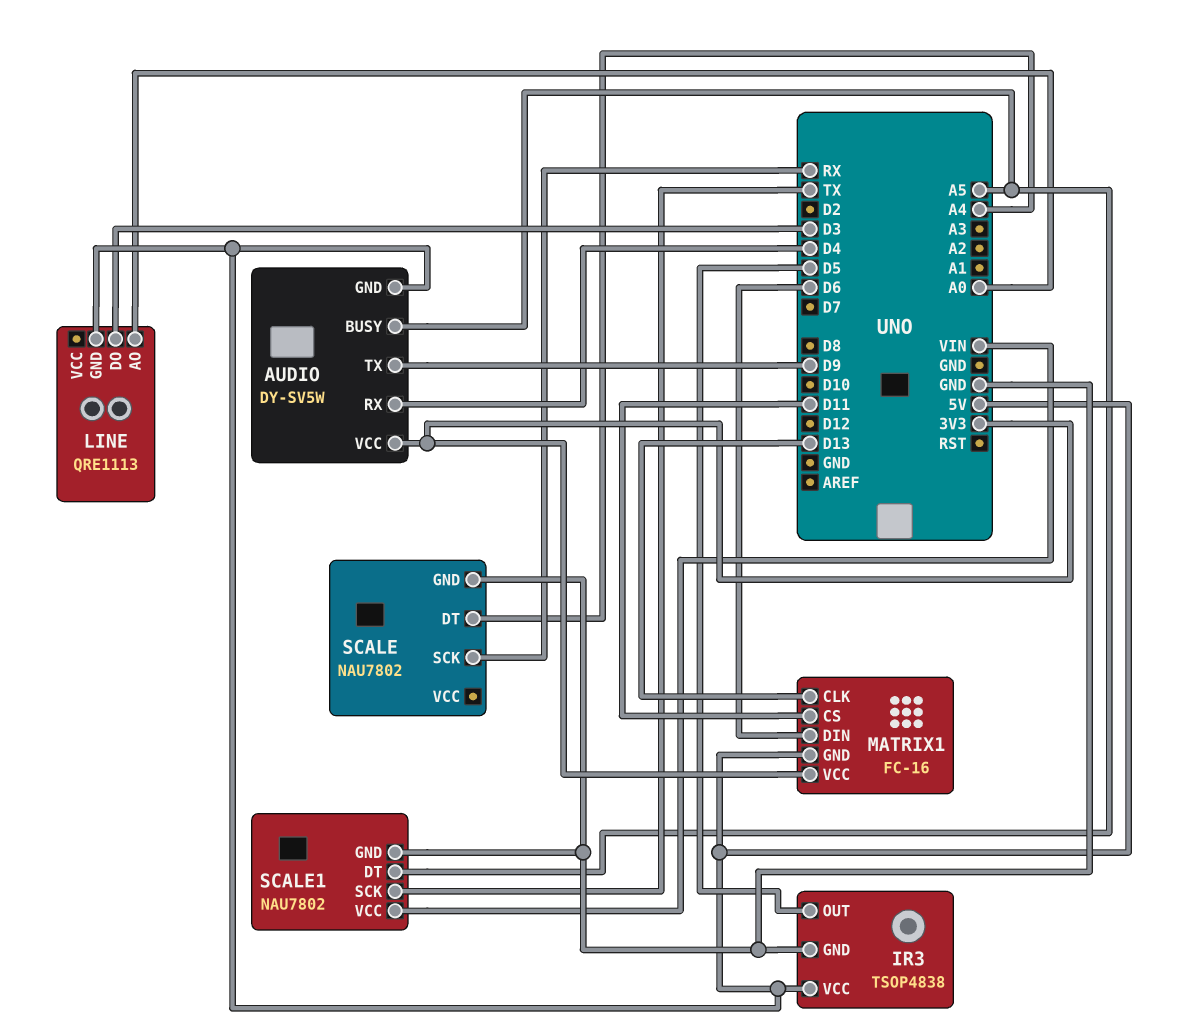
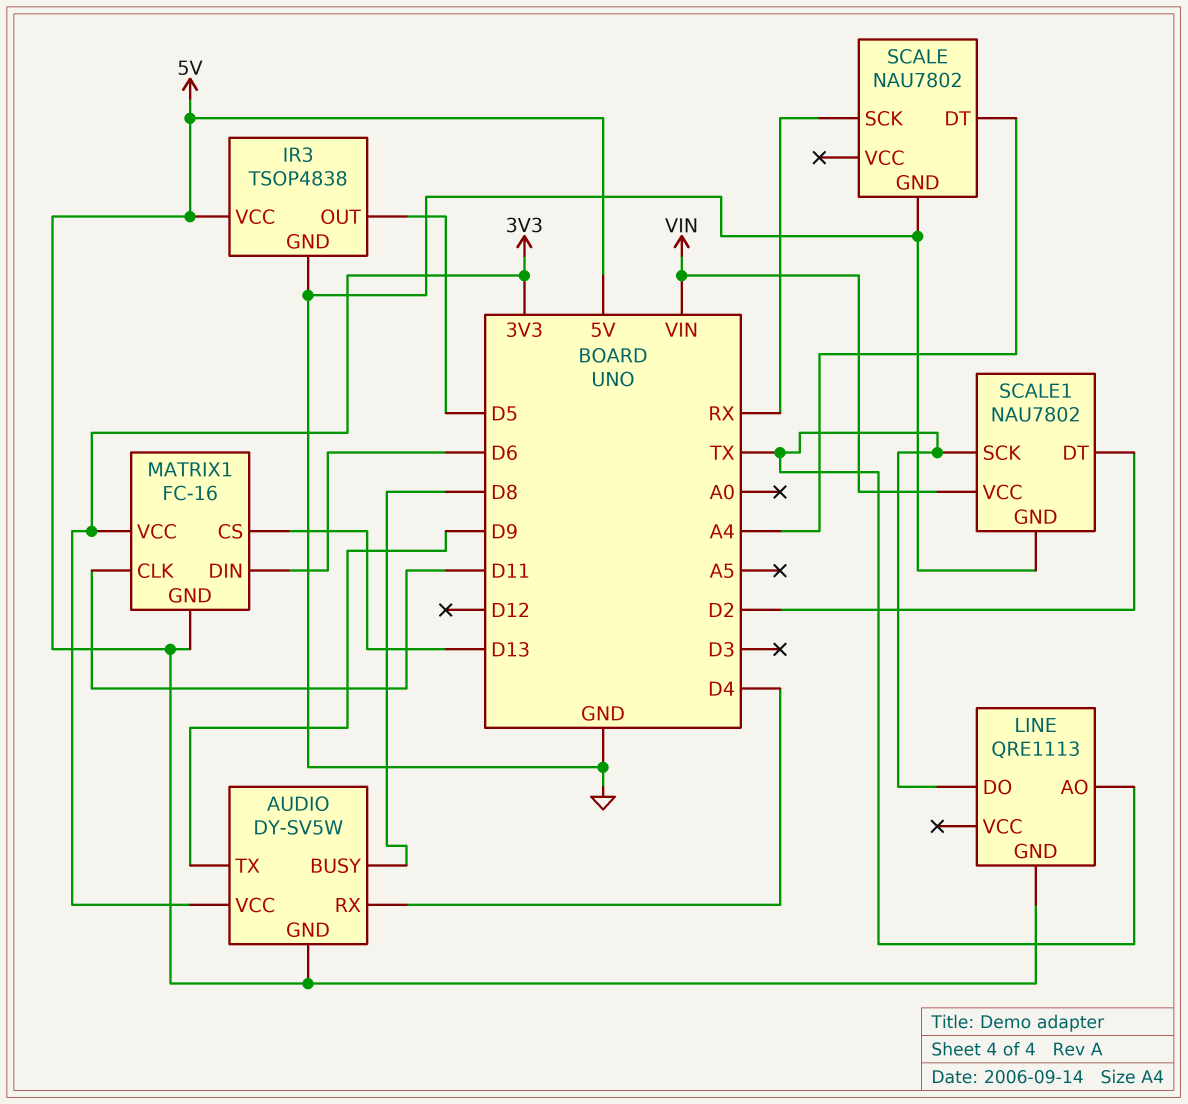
AUDIO pin BUSY: A5 -> D8
LINE pin AO: A0 -> TX
LINE pin DO: D3 -> TX
MATRIX1 pin CLK: D13 -> D11
MATRIX1 pin CS: D11 -> D13
SCALE1 pin DT: A5 -> D2

